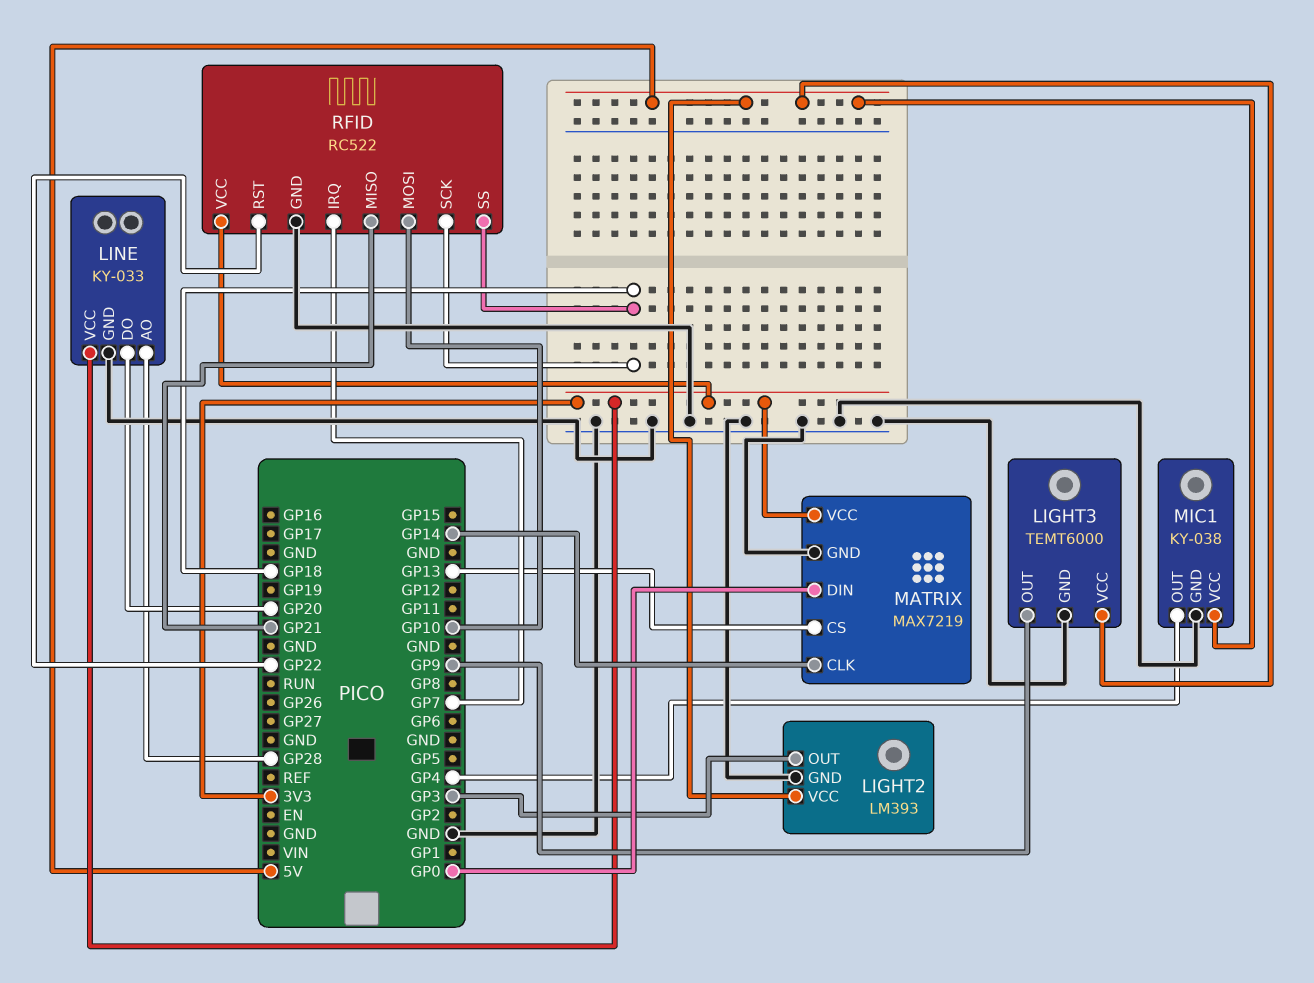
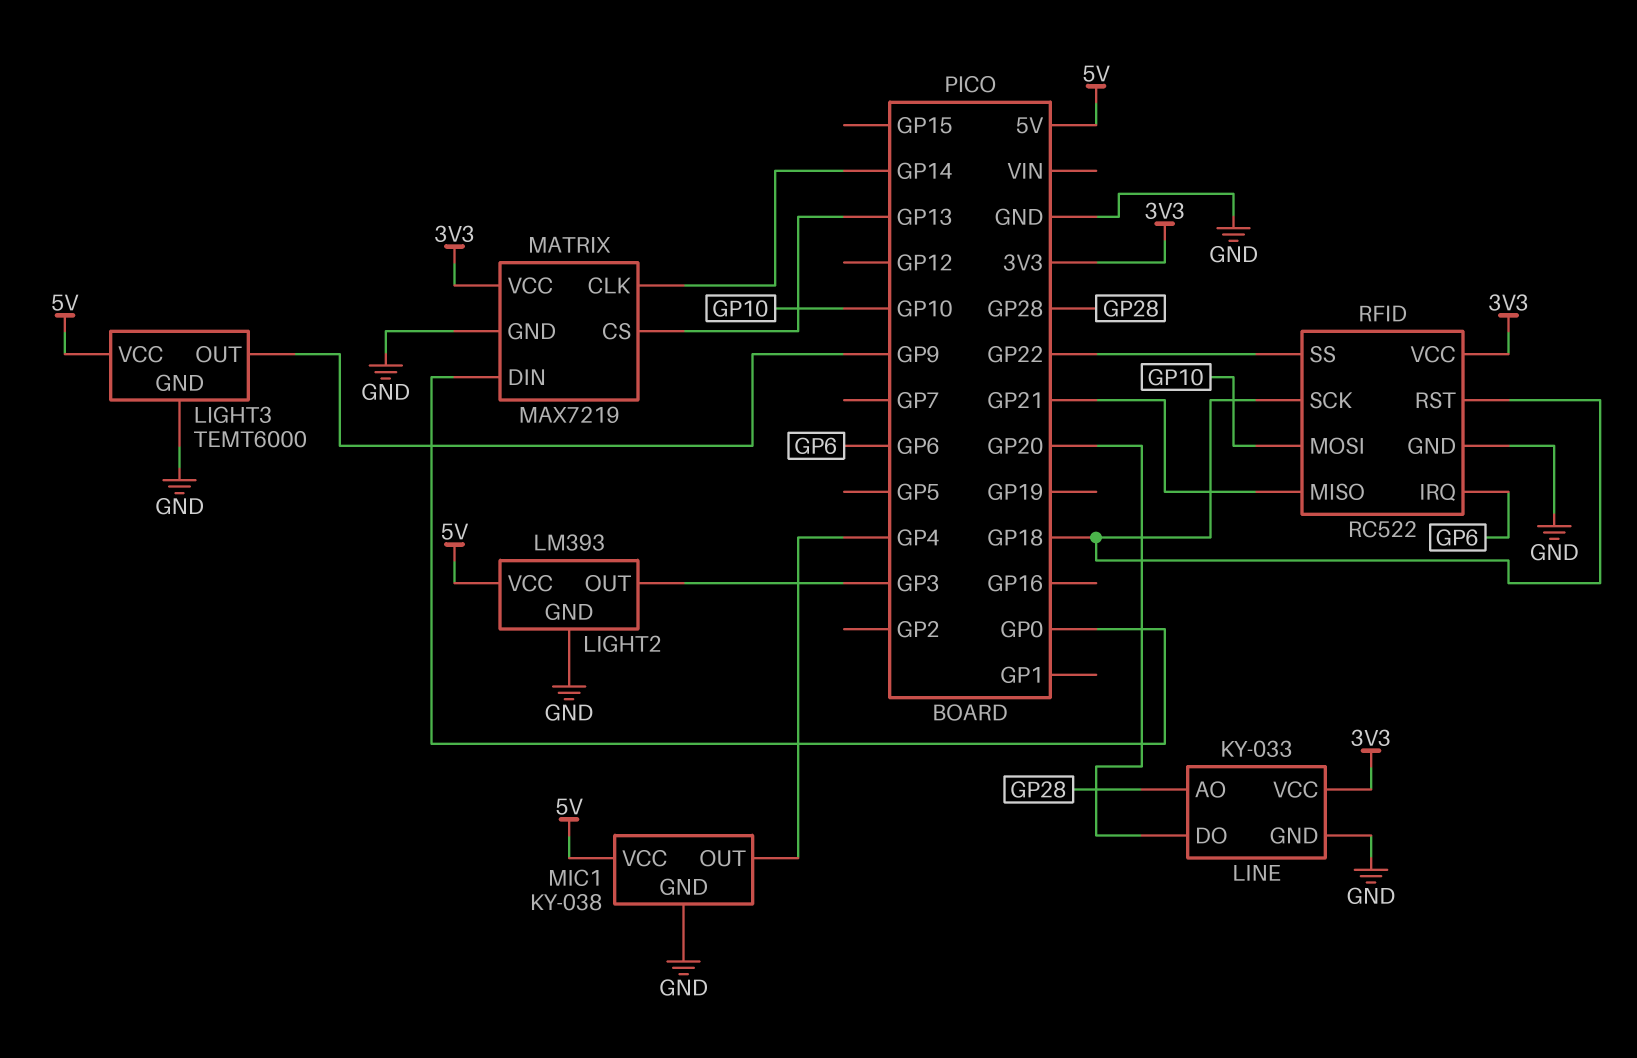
RFID pin IRQ: GP7 -> GP6
RFID pin RST: GP22 -> GP18
RFID pin SS: GP18 -> GP22

